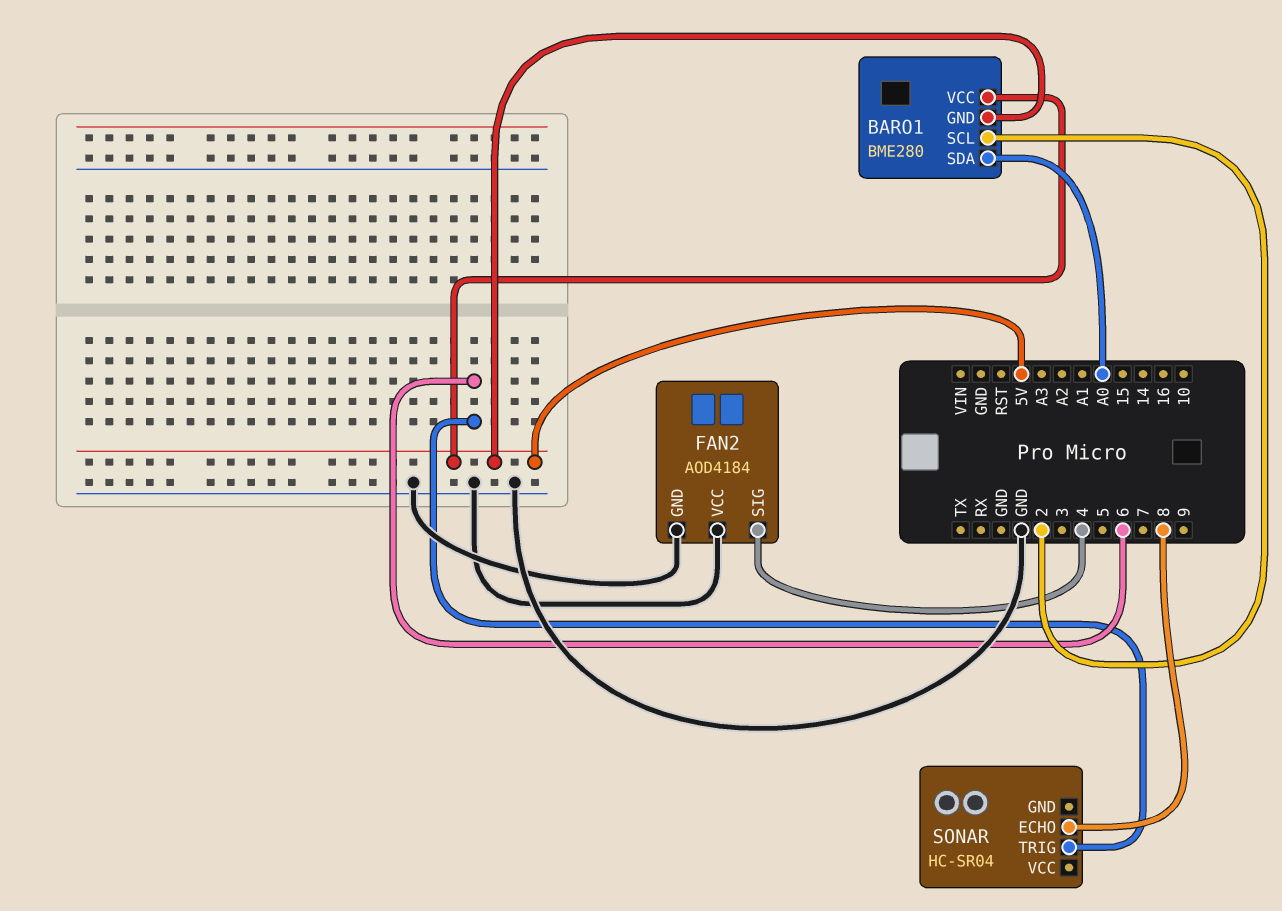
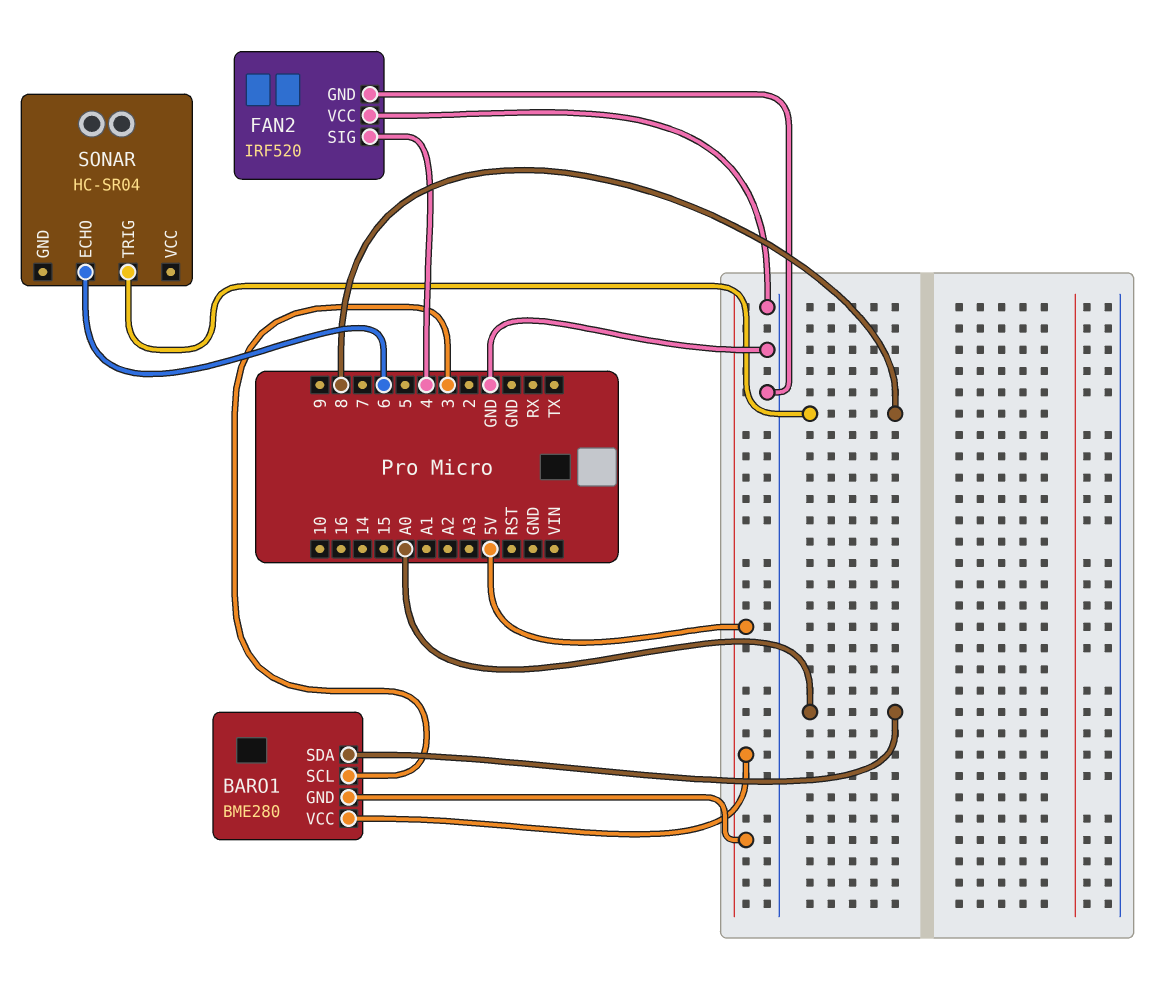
BARO1 pin SCL: 2 -> 3
FAN2: AOD4184 -> IRF520
SONAR pin ECHO: 8 -> 6
SONAR pin TRIG: 6 -> 8

